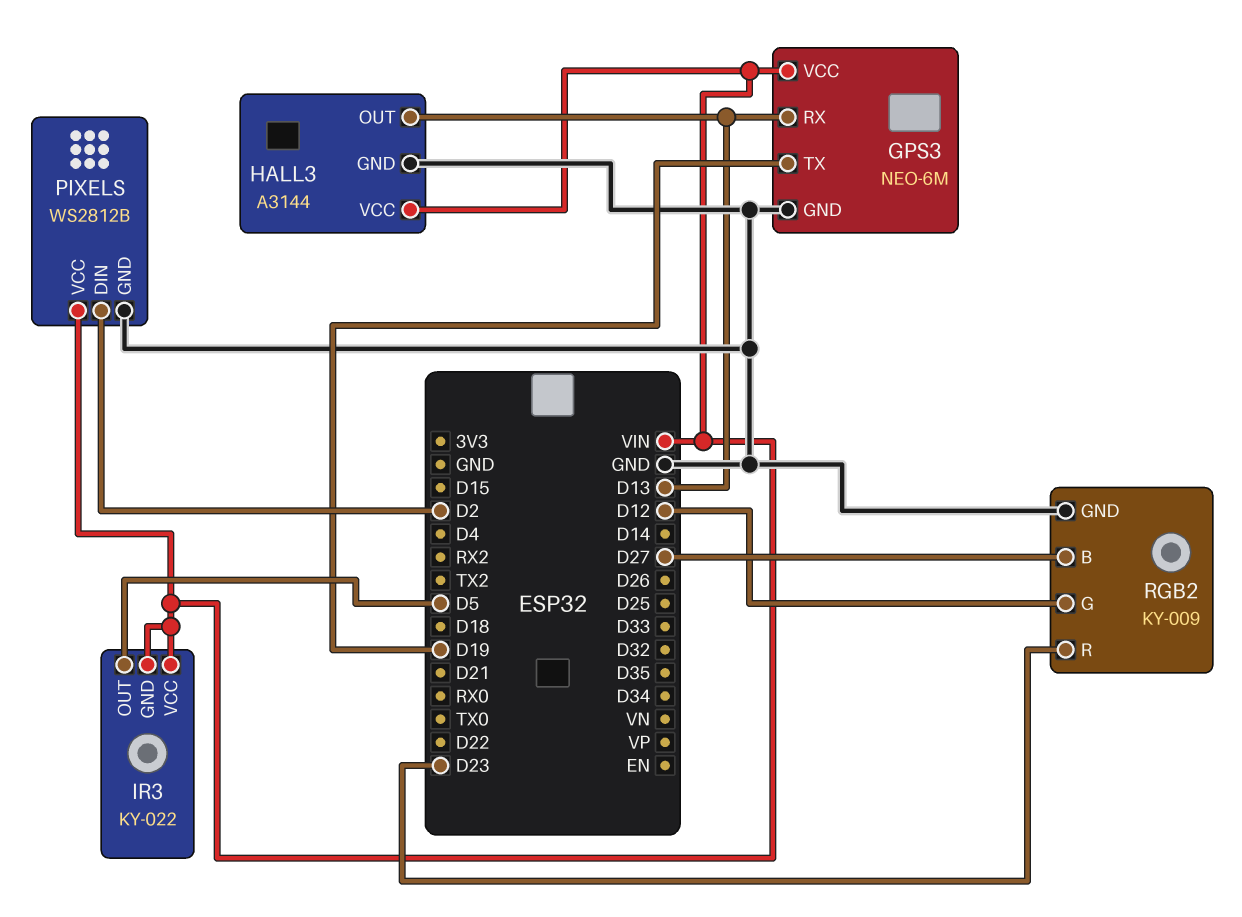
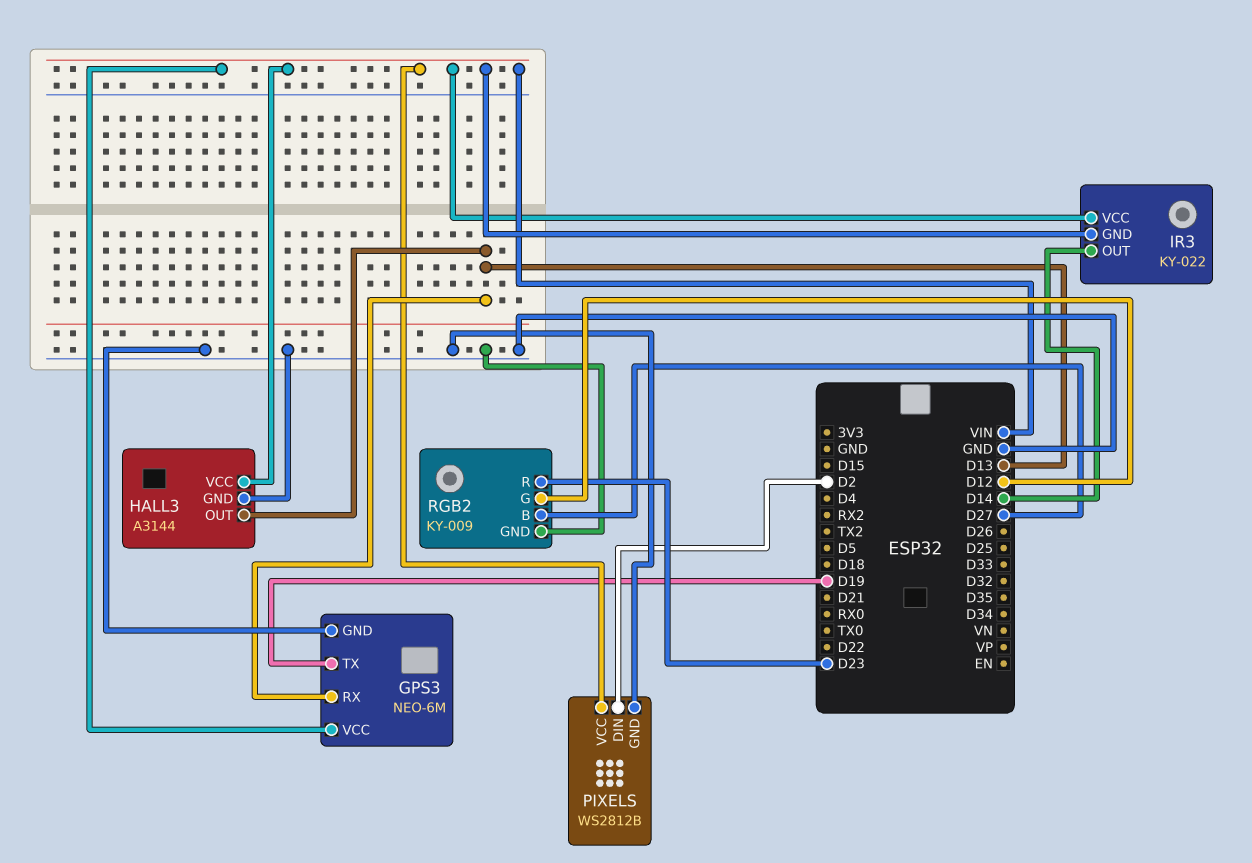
IR3 pin OUT: D5 -> D14

